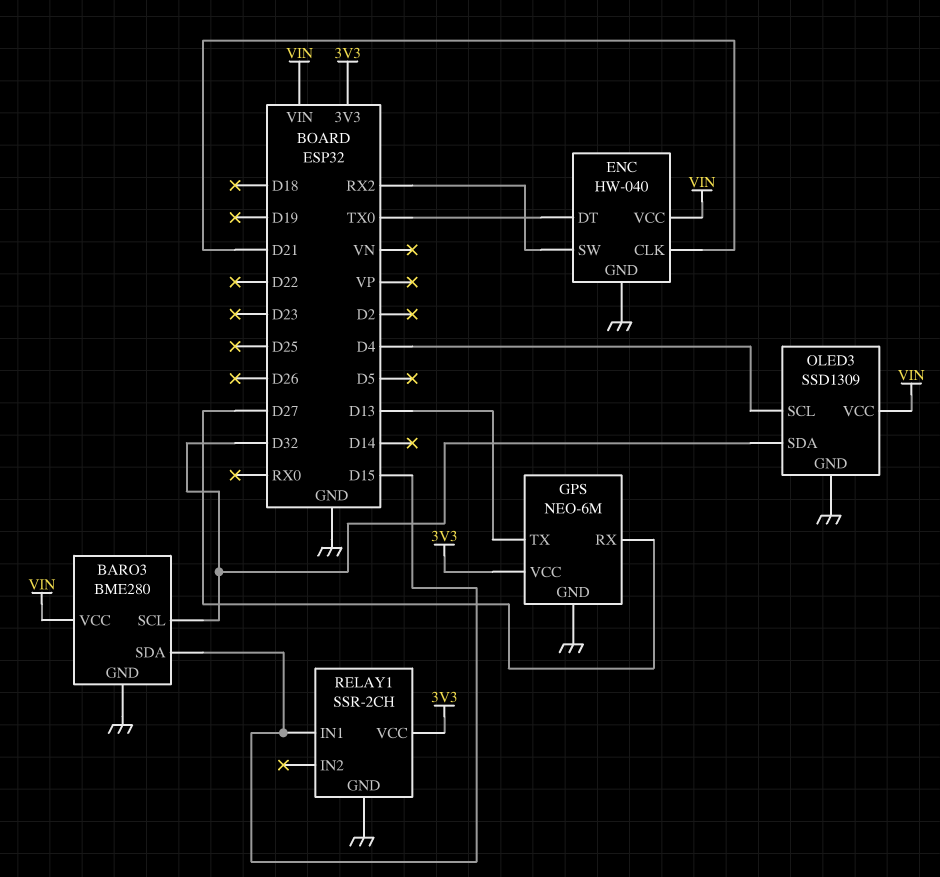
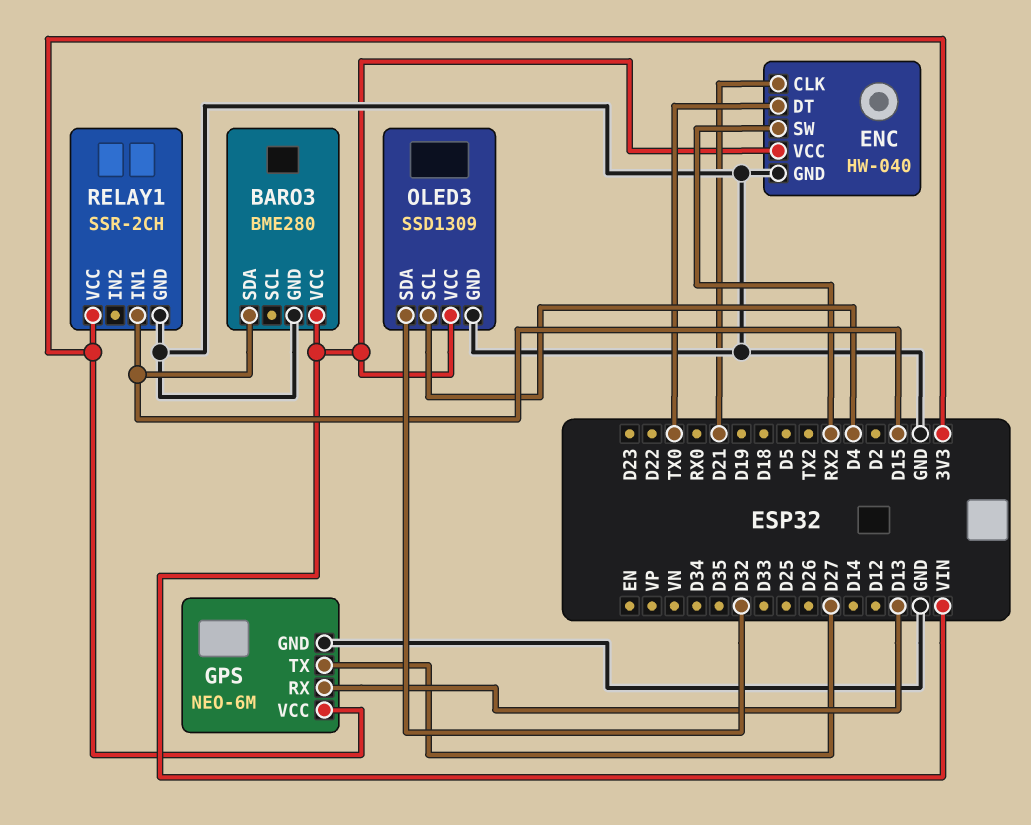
BARO3 pin SCL: D32 -> none
GPS pin RX: D27 -> D13
GPS pin TX: D13 -> D27

